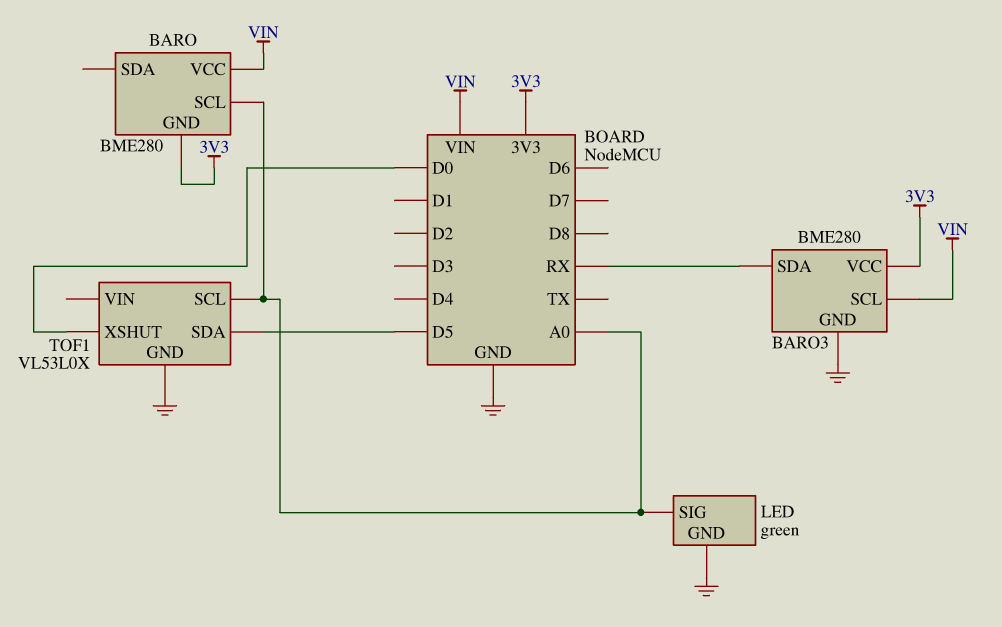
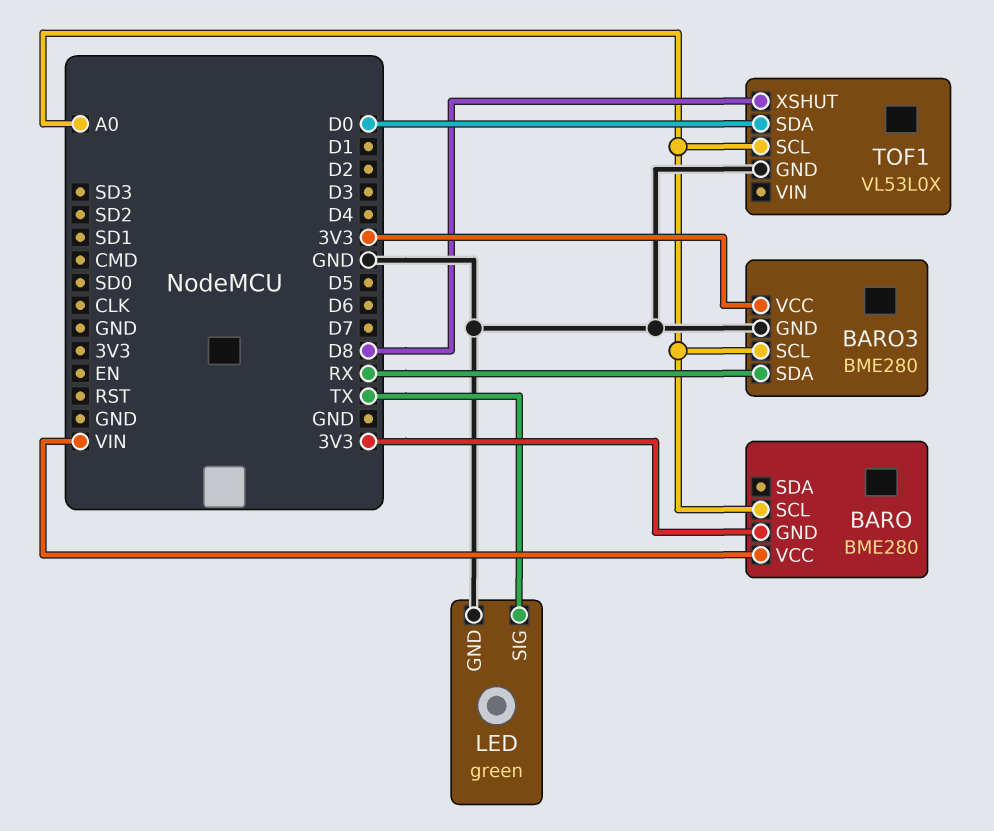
BARO3 pin SCL: VIN -> A0
LED pin SIG: A0 -> TX
TOF1 pin SDA: D5 -> D0
TOF1 pin XSHUT: D0 -> D8

